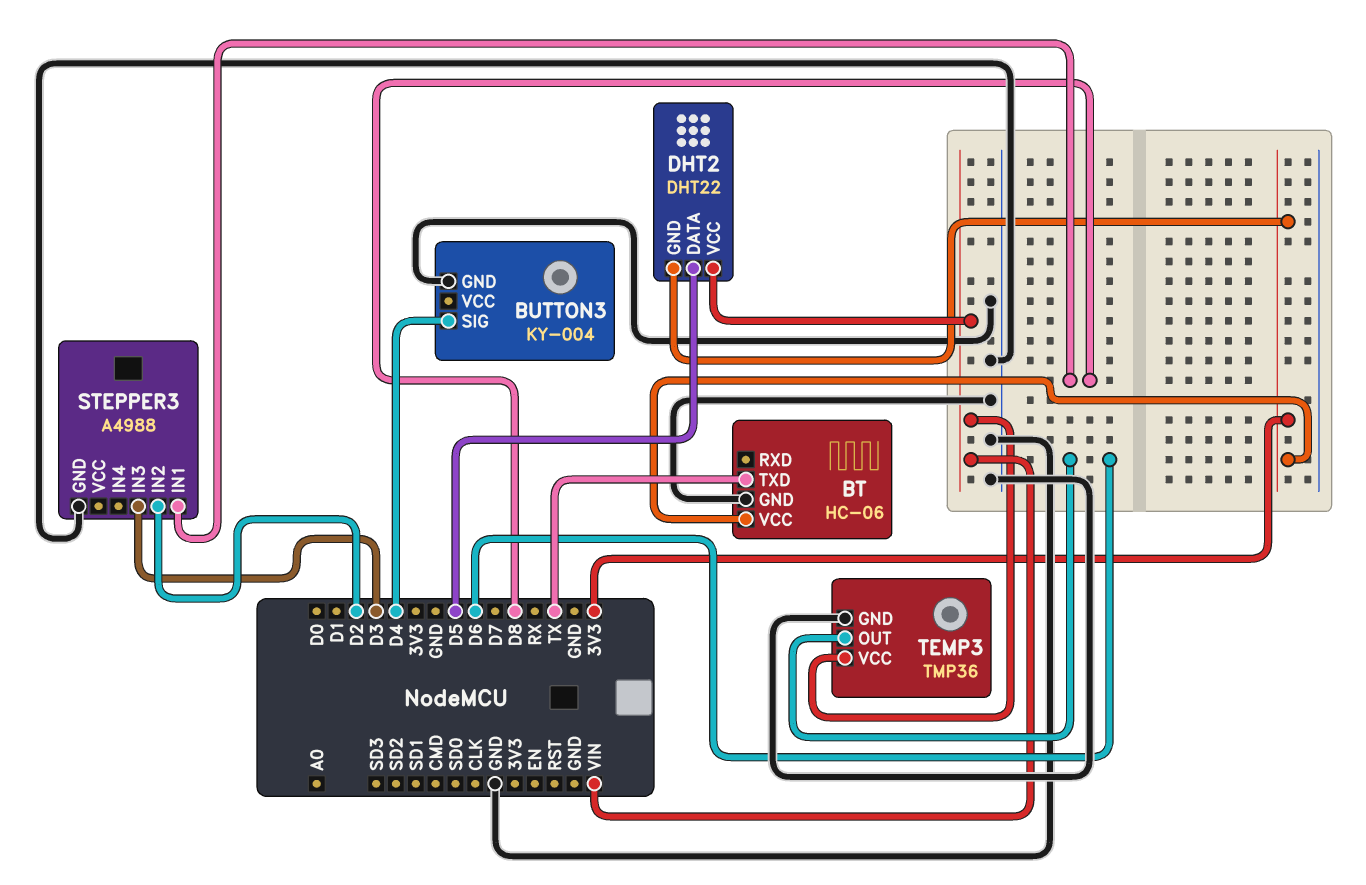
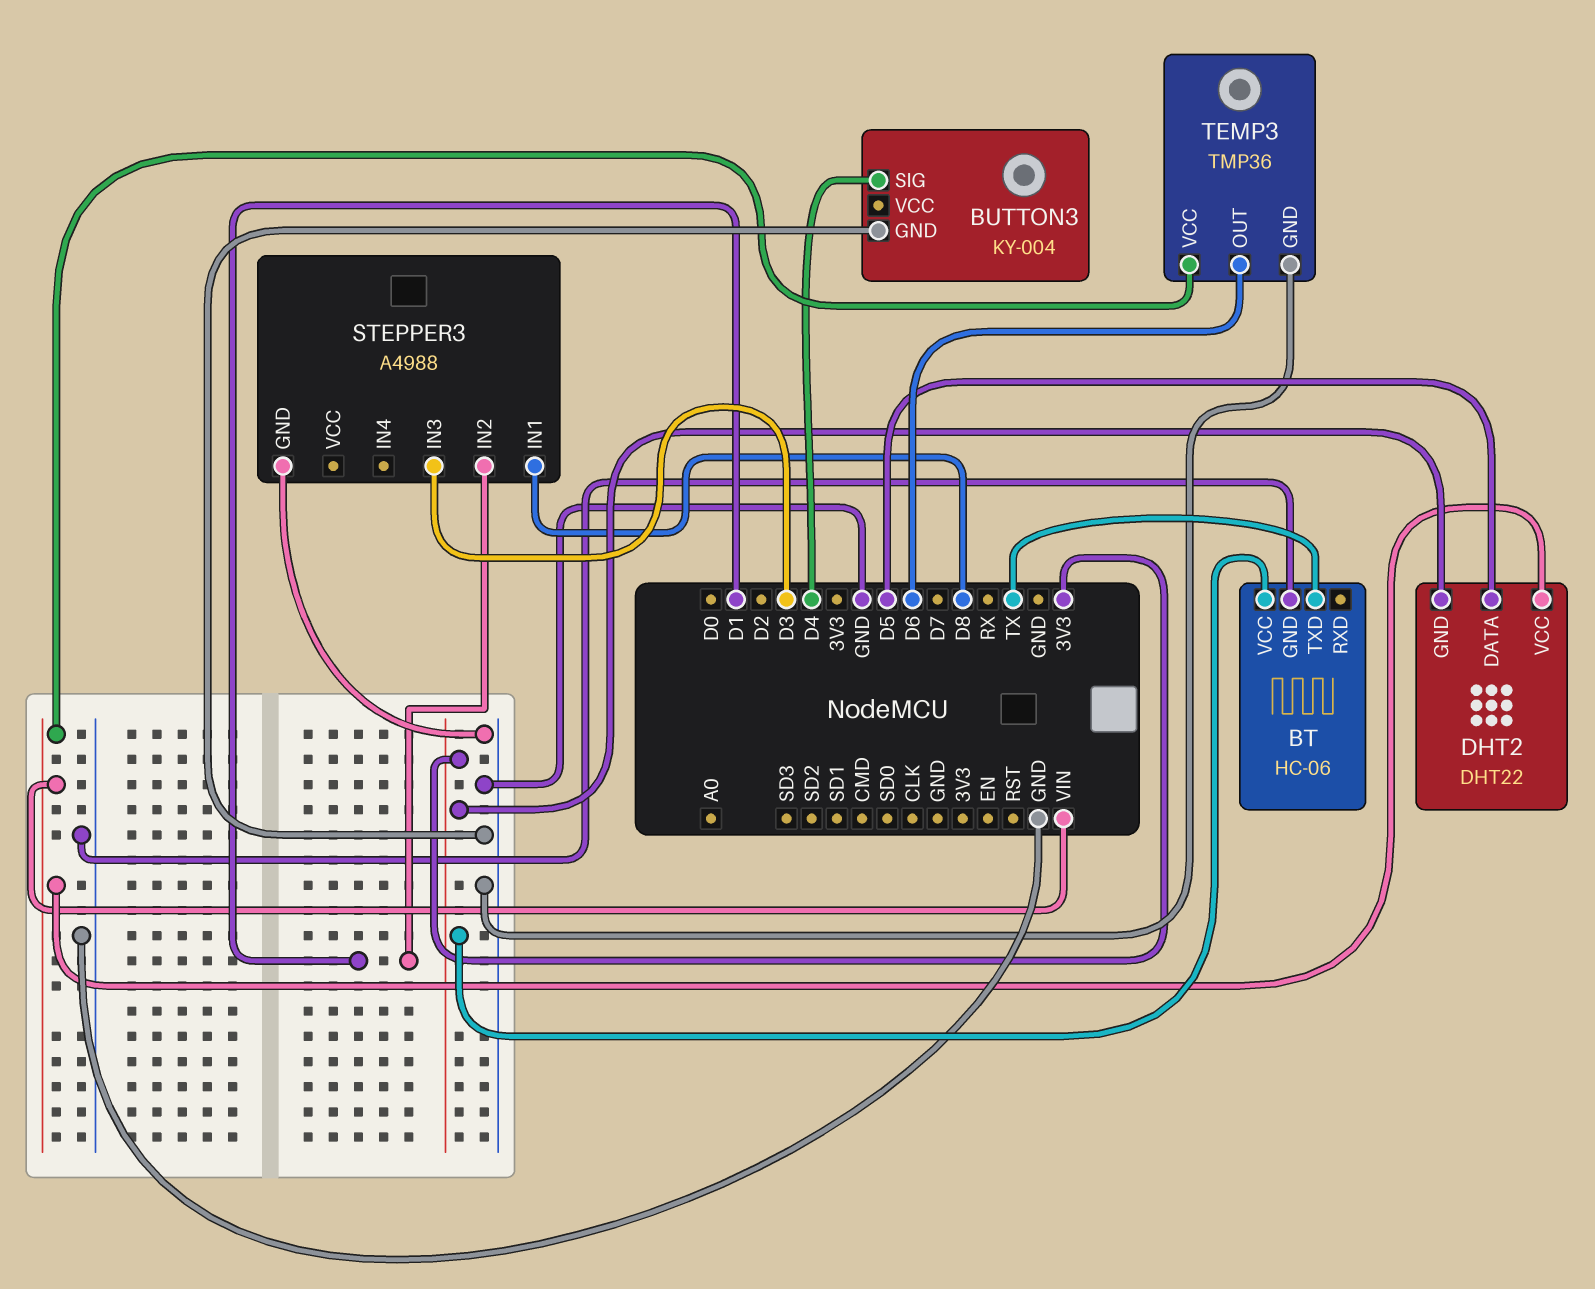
STEPPER3 pin IN2: D2 -> D1

